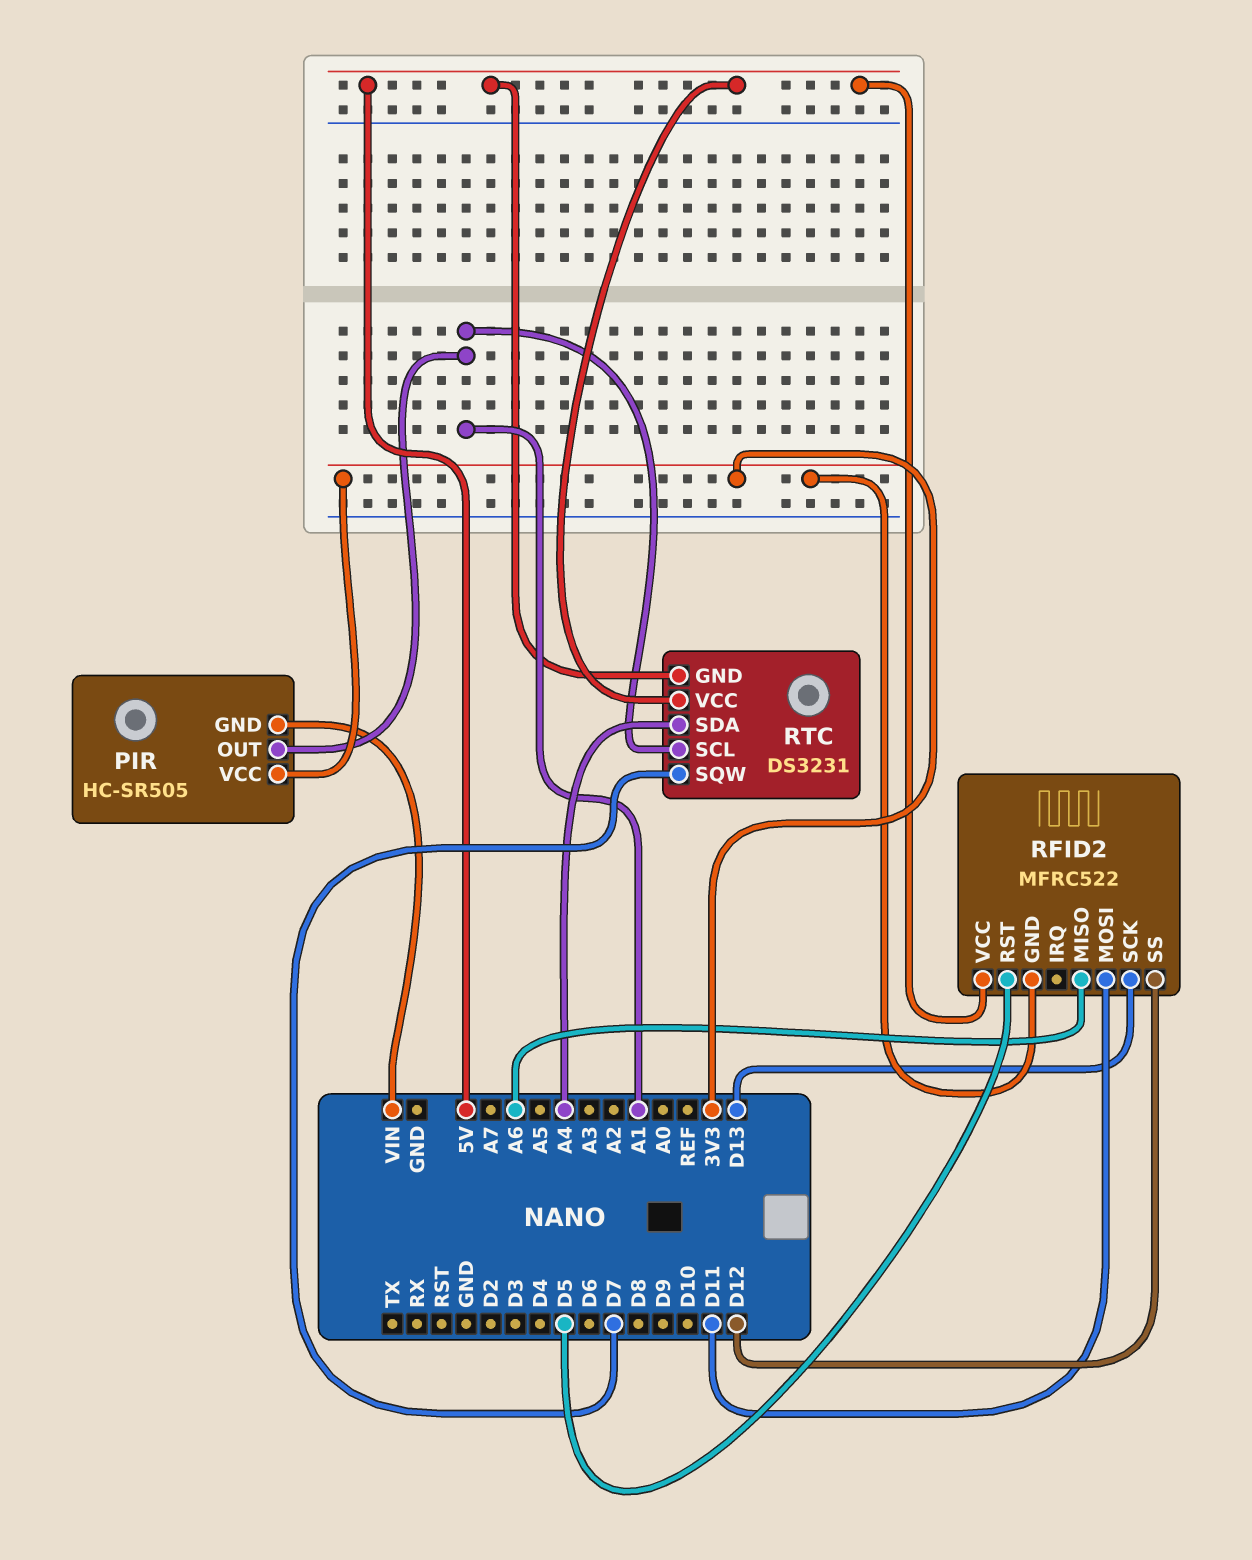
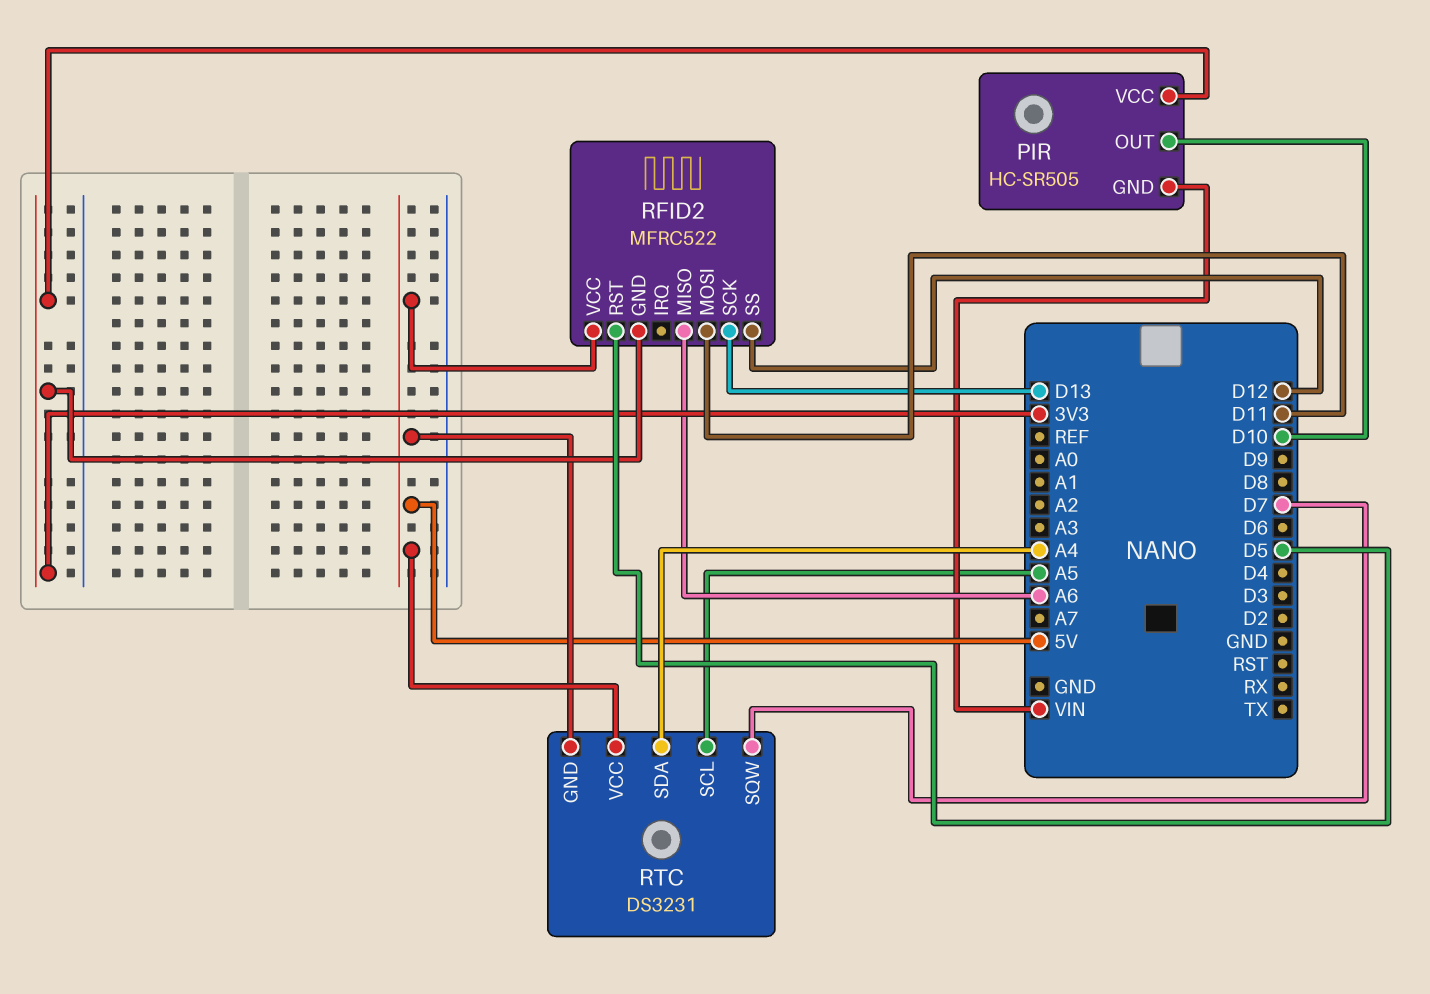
PIR pin OUT: A1 -> D10
RTC pin SCL: A1 -> A5

